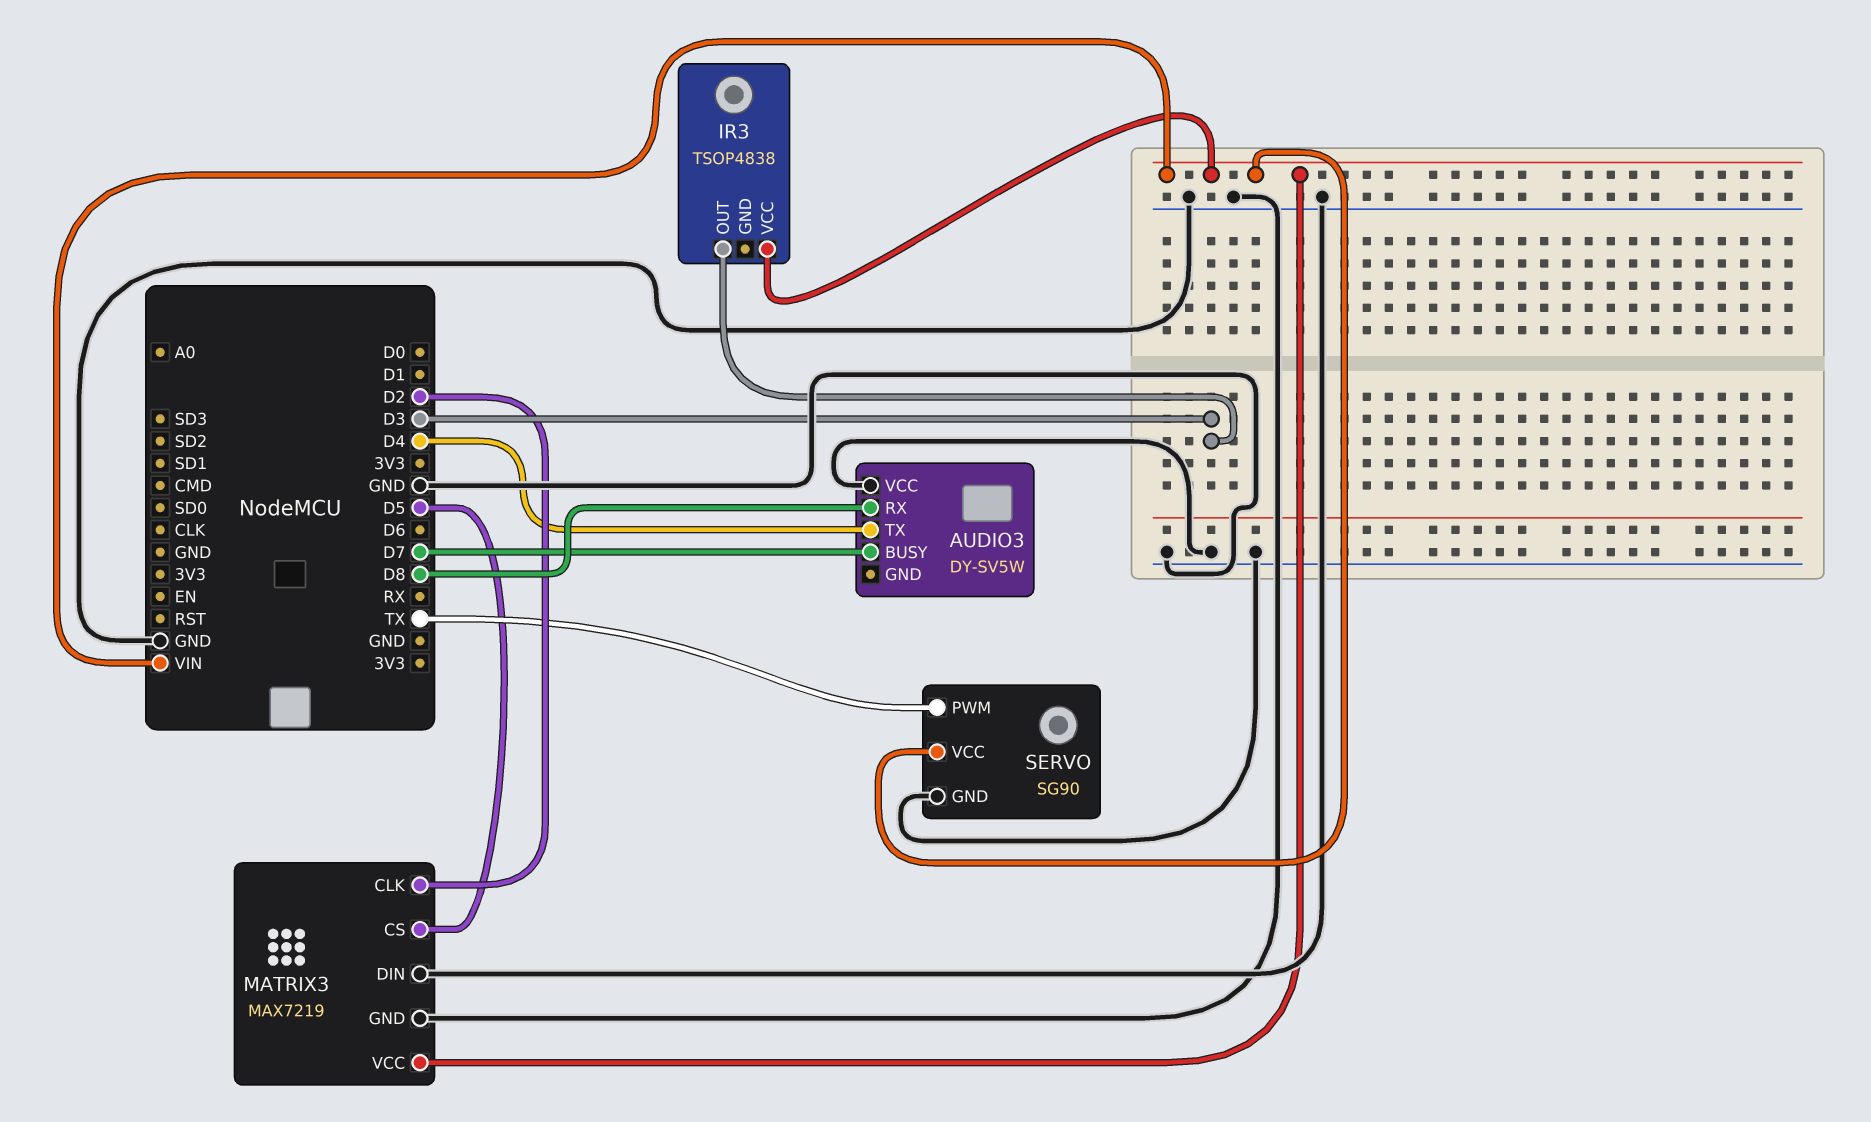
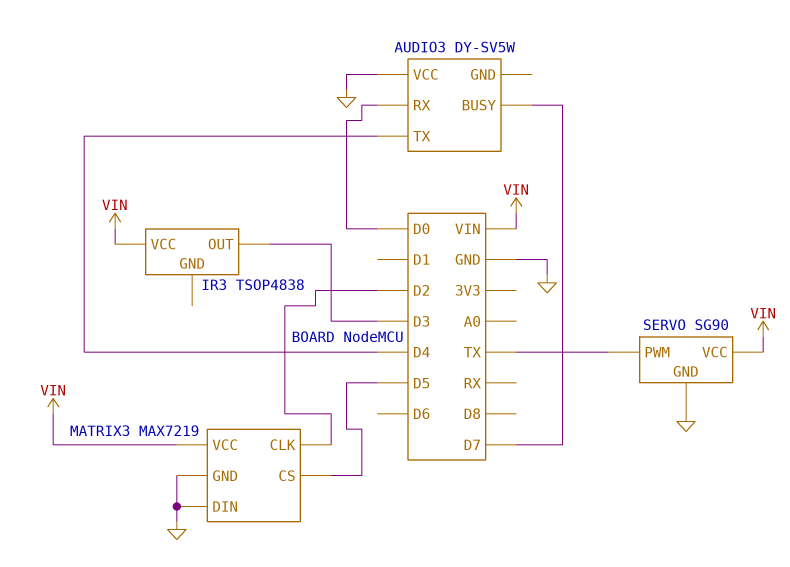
AUDIO3 pin RX: D8 -> D0

